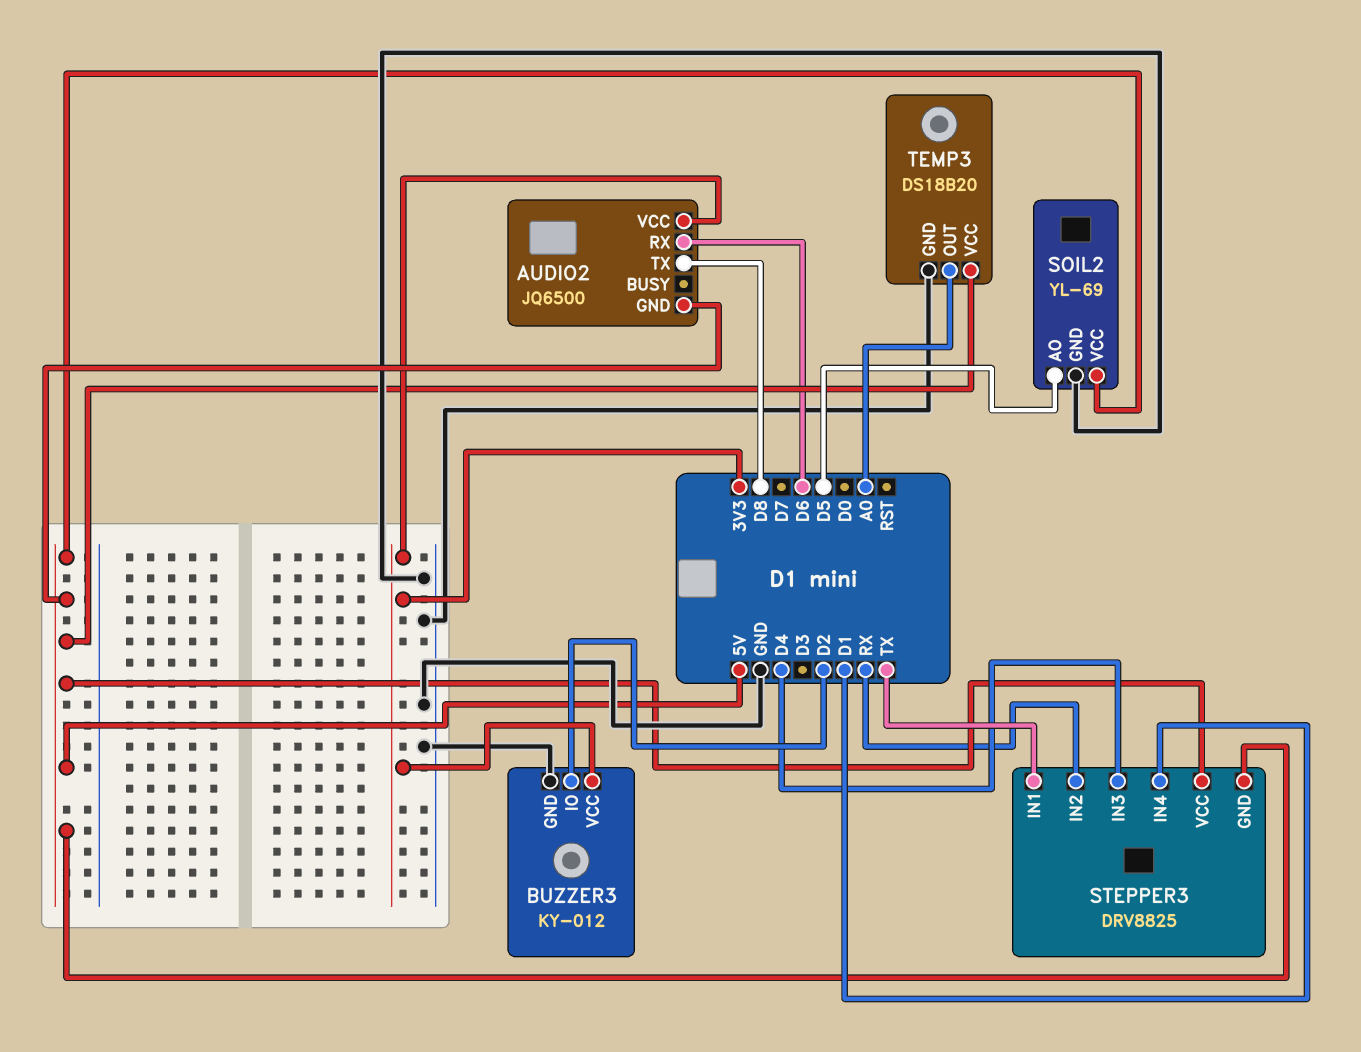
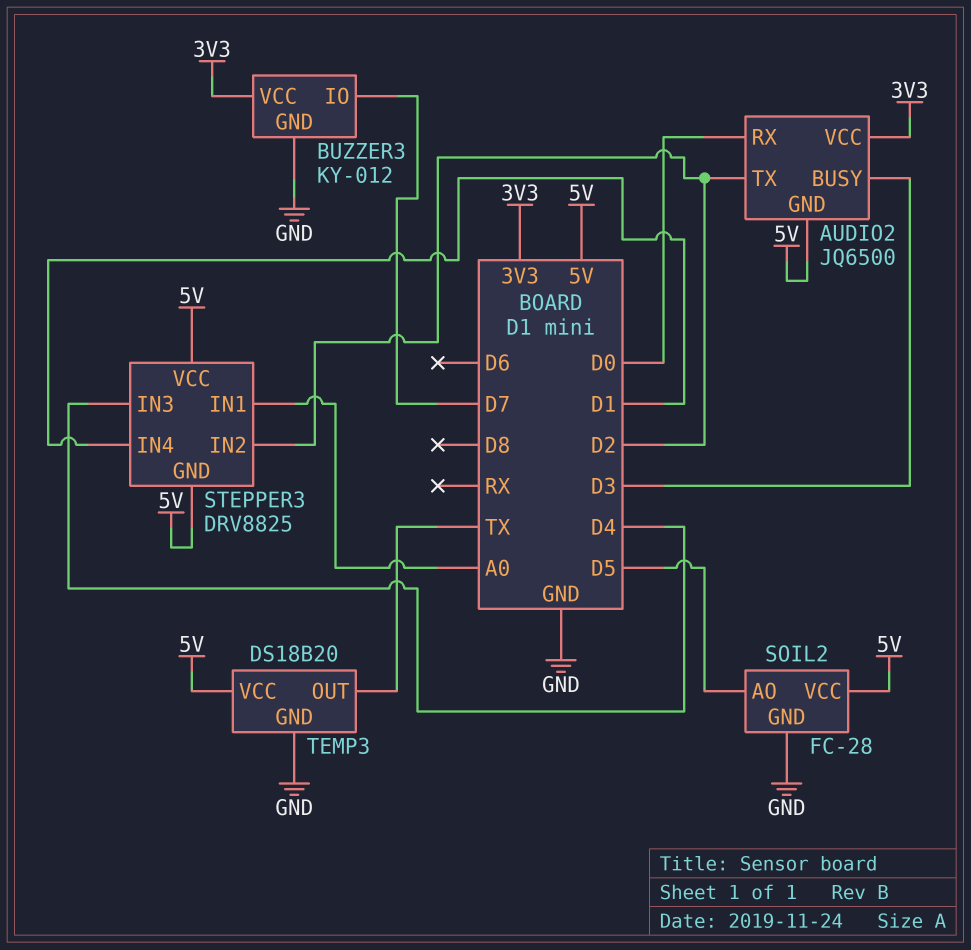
AUDIO2 pin BUSY: none -> D3
AUDIO2 pin RX: D6 -> D0
AUDIO2 pin TX: D8 -> D2
BUZZER3 pin IO: D2 -> D7
SOIL2: YL-69 -> FC-28
STEPPER3 pin IN1: TX -> A0
STEPPER3 pin IN2: RX -> D2
TEMP3 pin OUT: A0 -> TX

